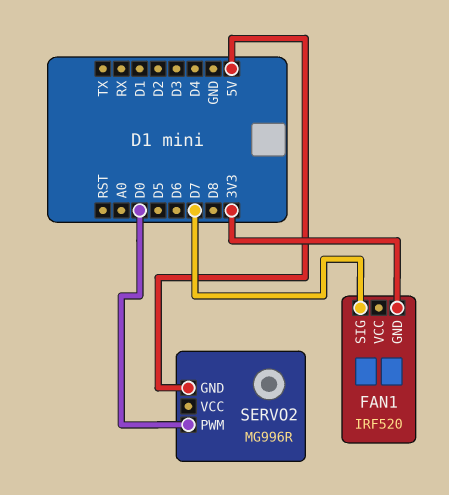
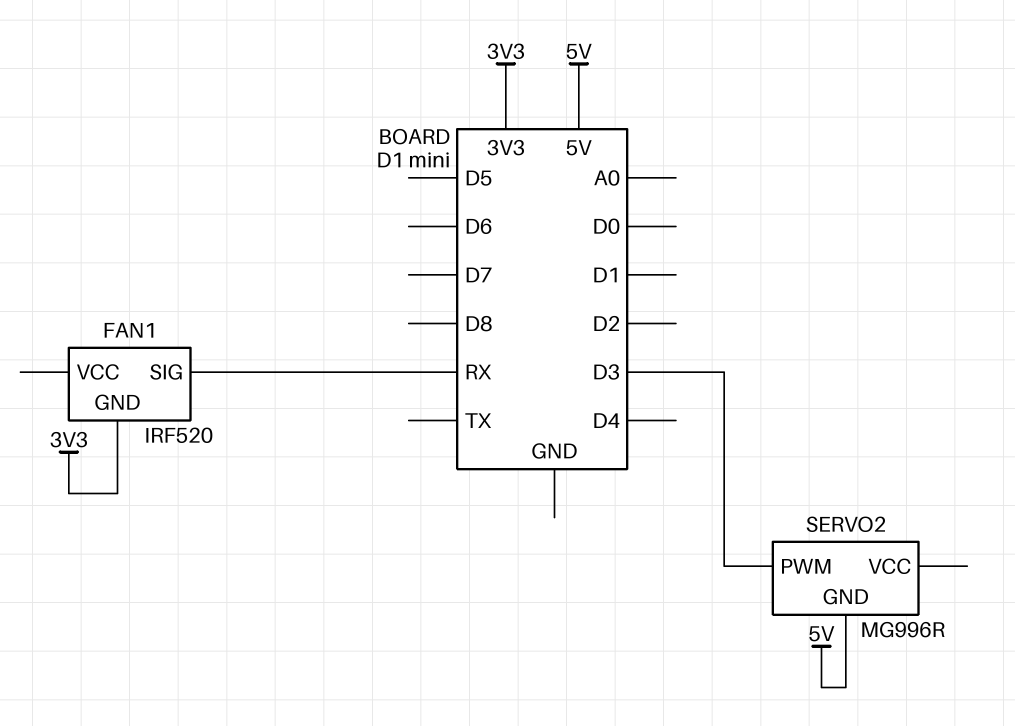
FAN1 pin SIG: D7 -> RX
SERVO2 pin PWM: D0 -> D3

